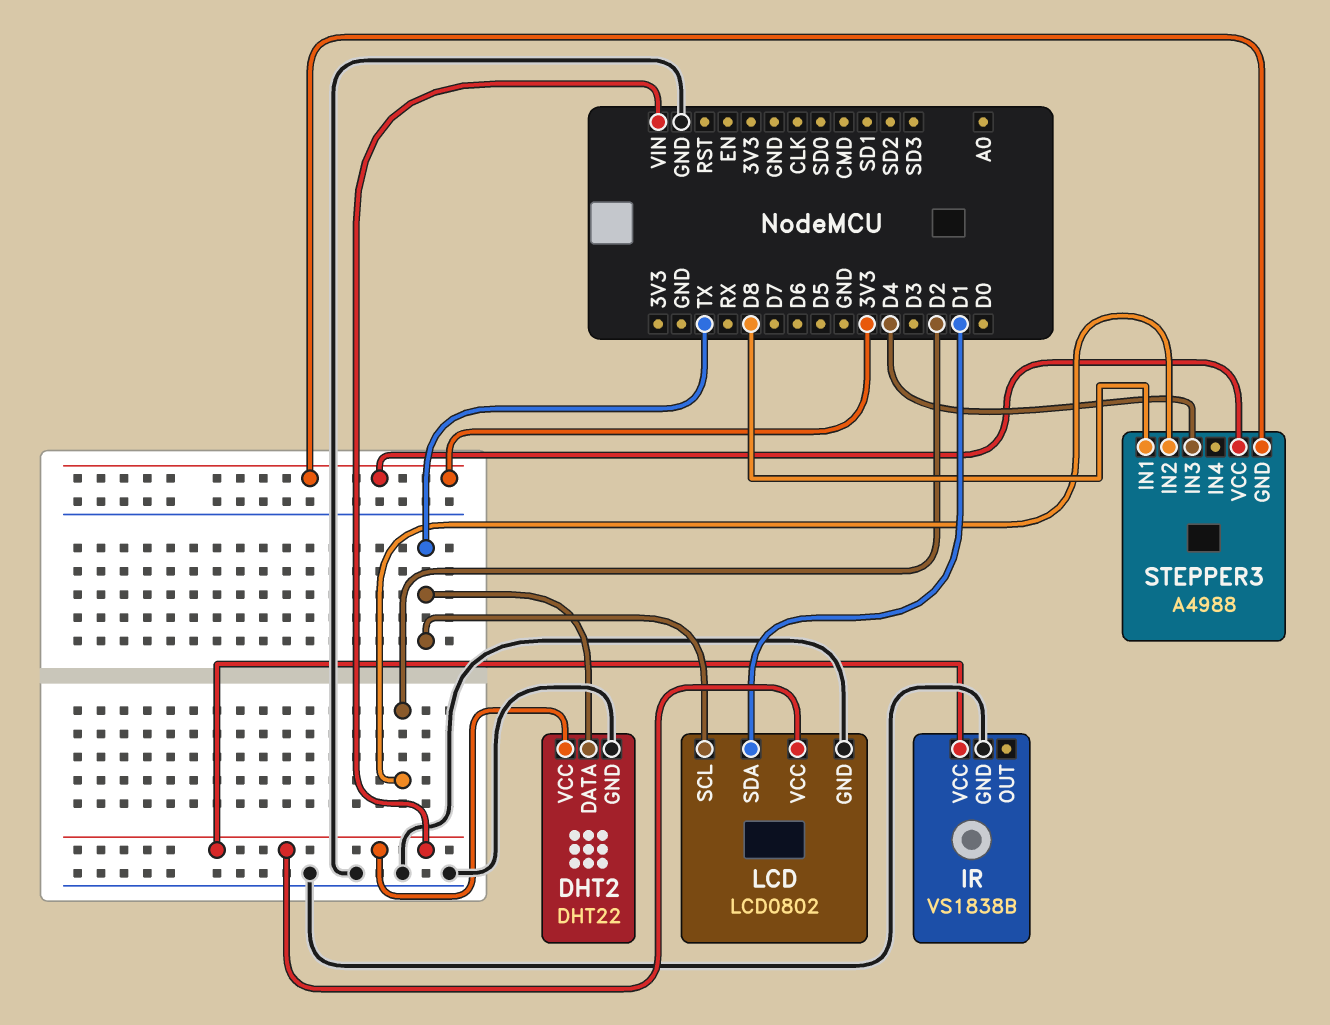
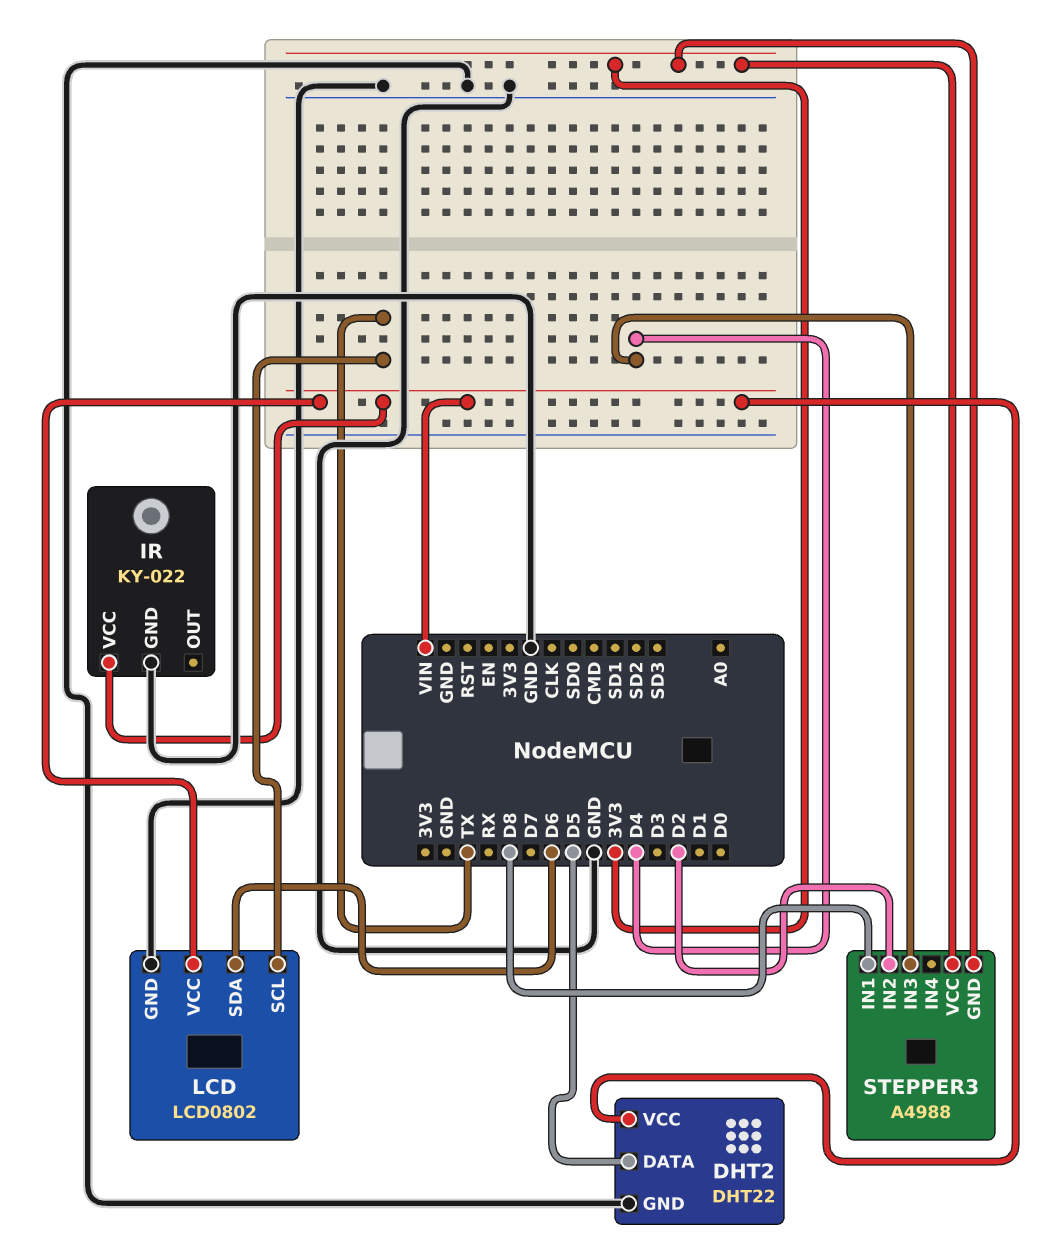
DHT2 pin DATA: TX -> D5
IR: VS1838B -> KY-022
LCD pin SDA: D1 -> D6

